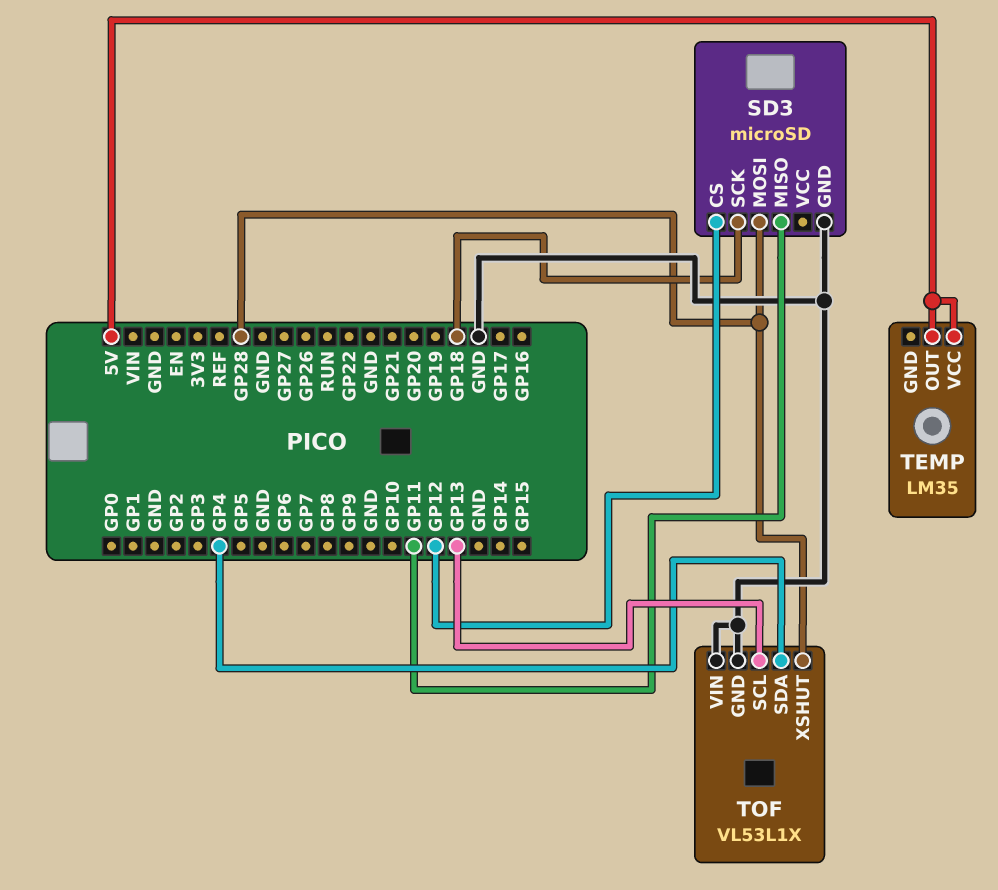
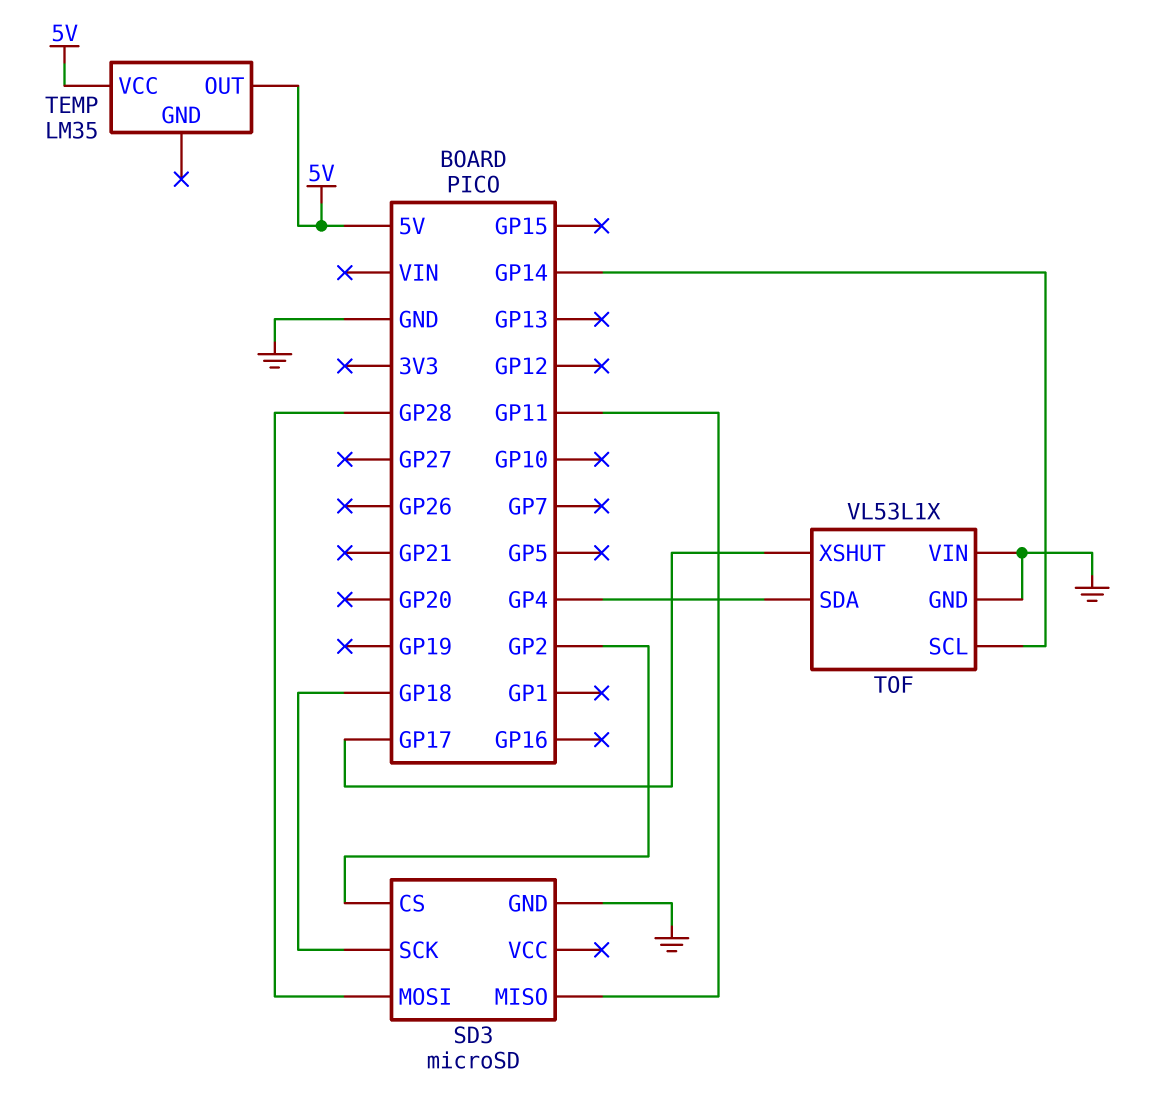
SD3 pin CS: GP12 -> GP2
TOF pin SCL: GP13 -> GP14
TOF pin XSHUT: GP28 -> GP17

